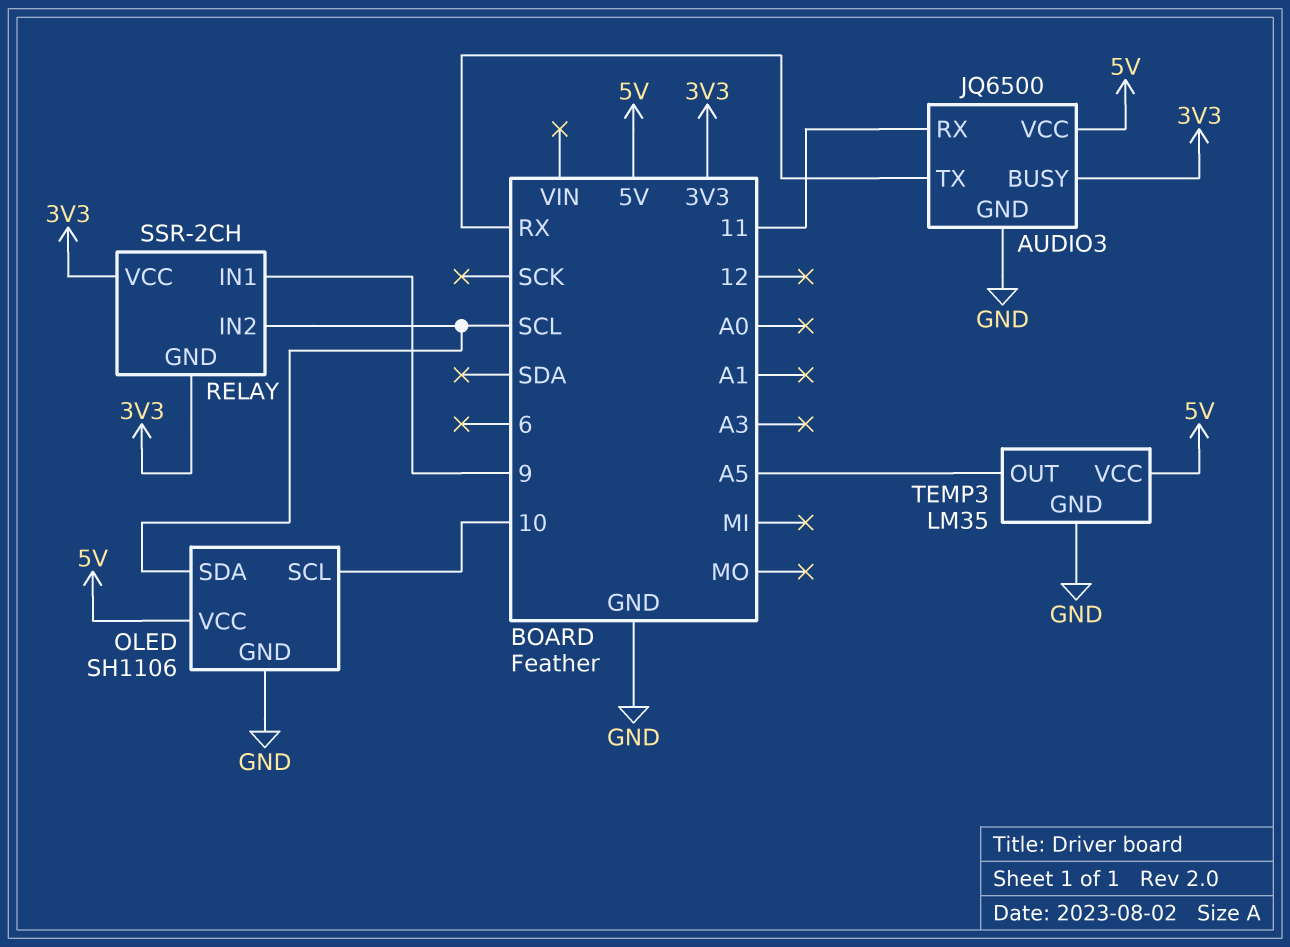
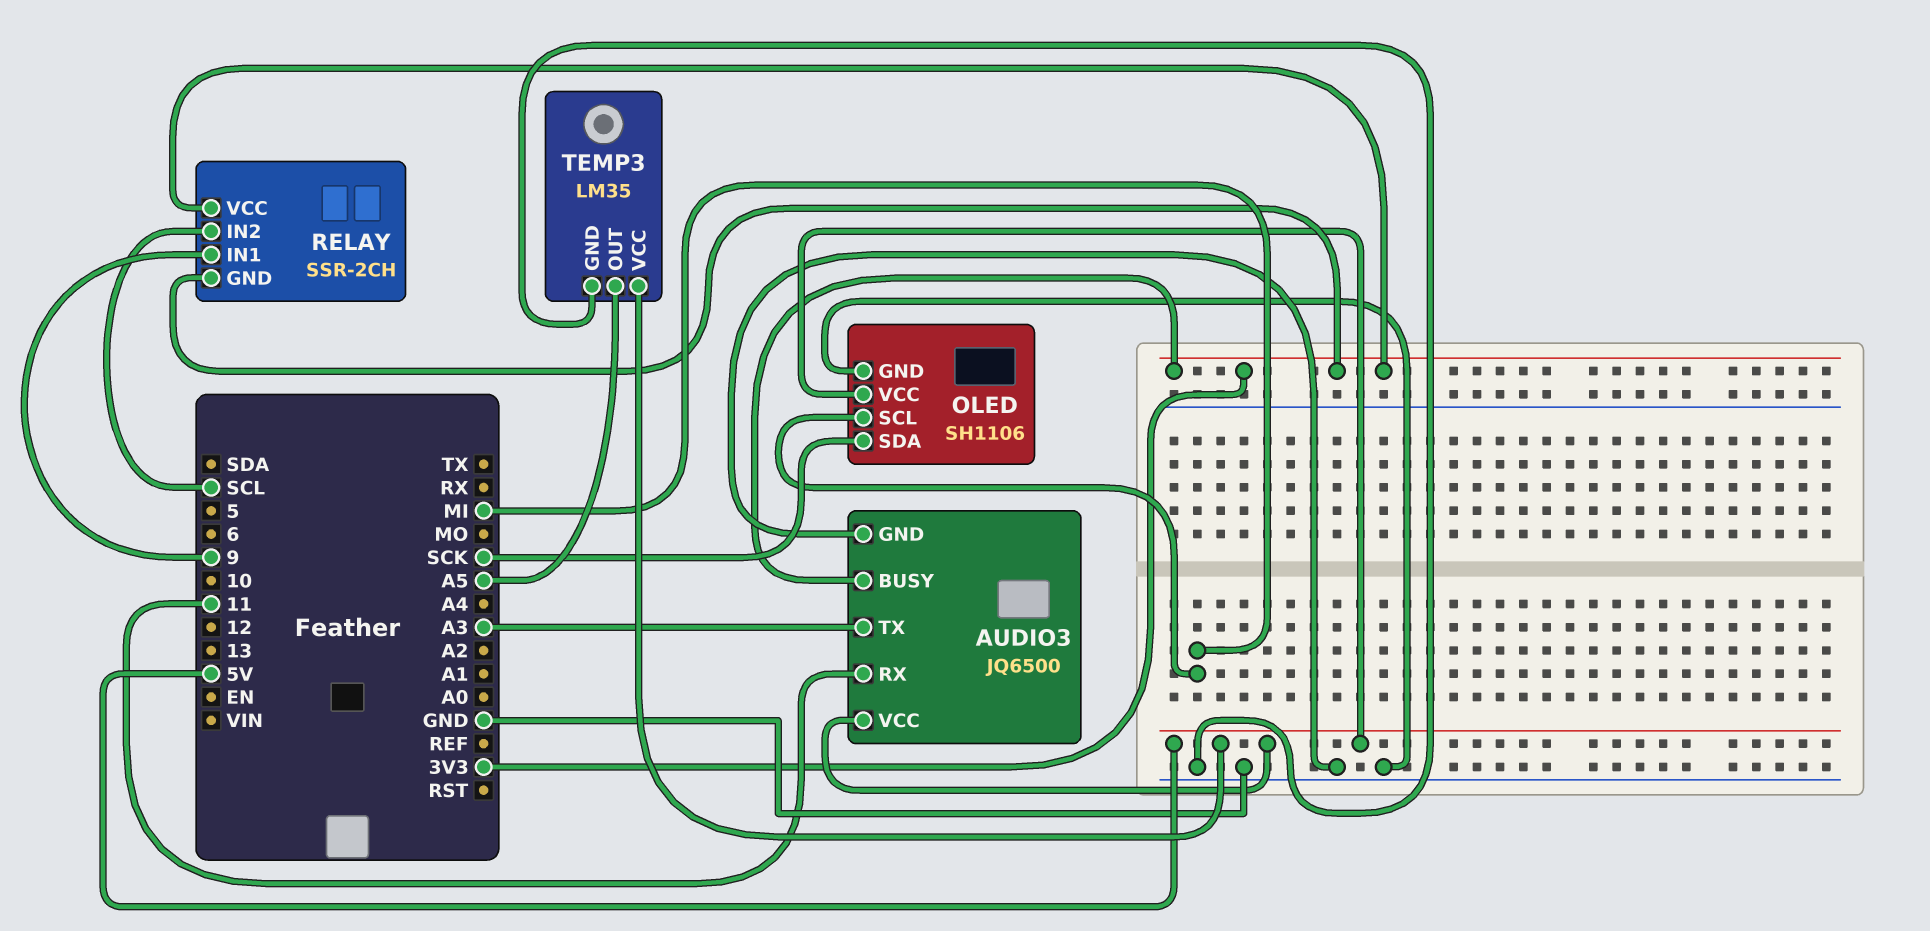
AUDIO3 pin TX: RX -> A3
OLED pin SCL: 10 -> MI
OLED pin SDA: SCL -> SCK

